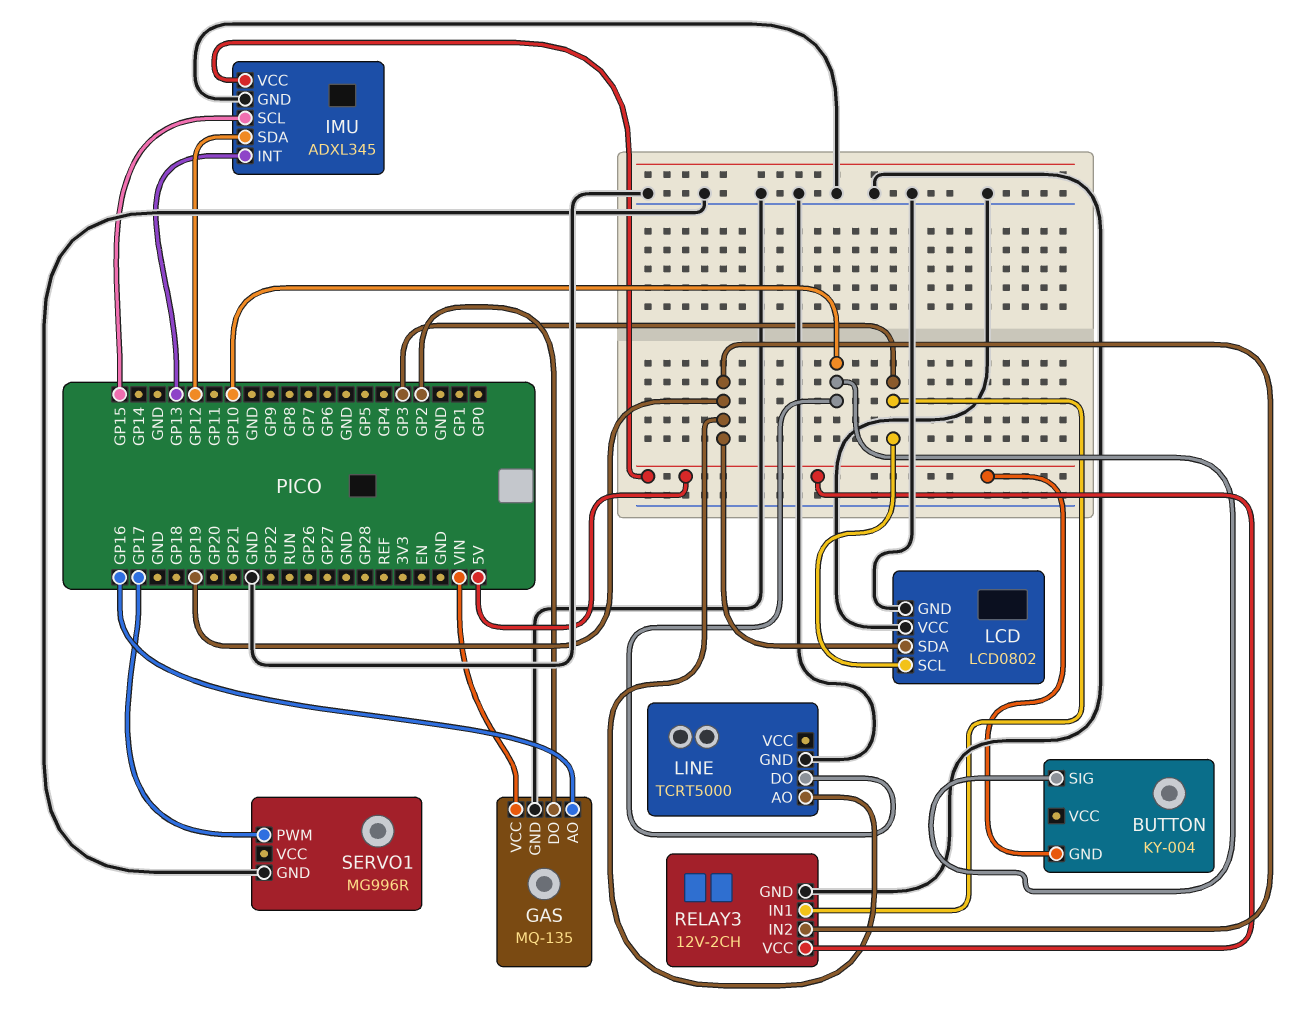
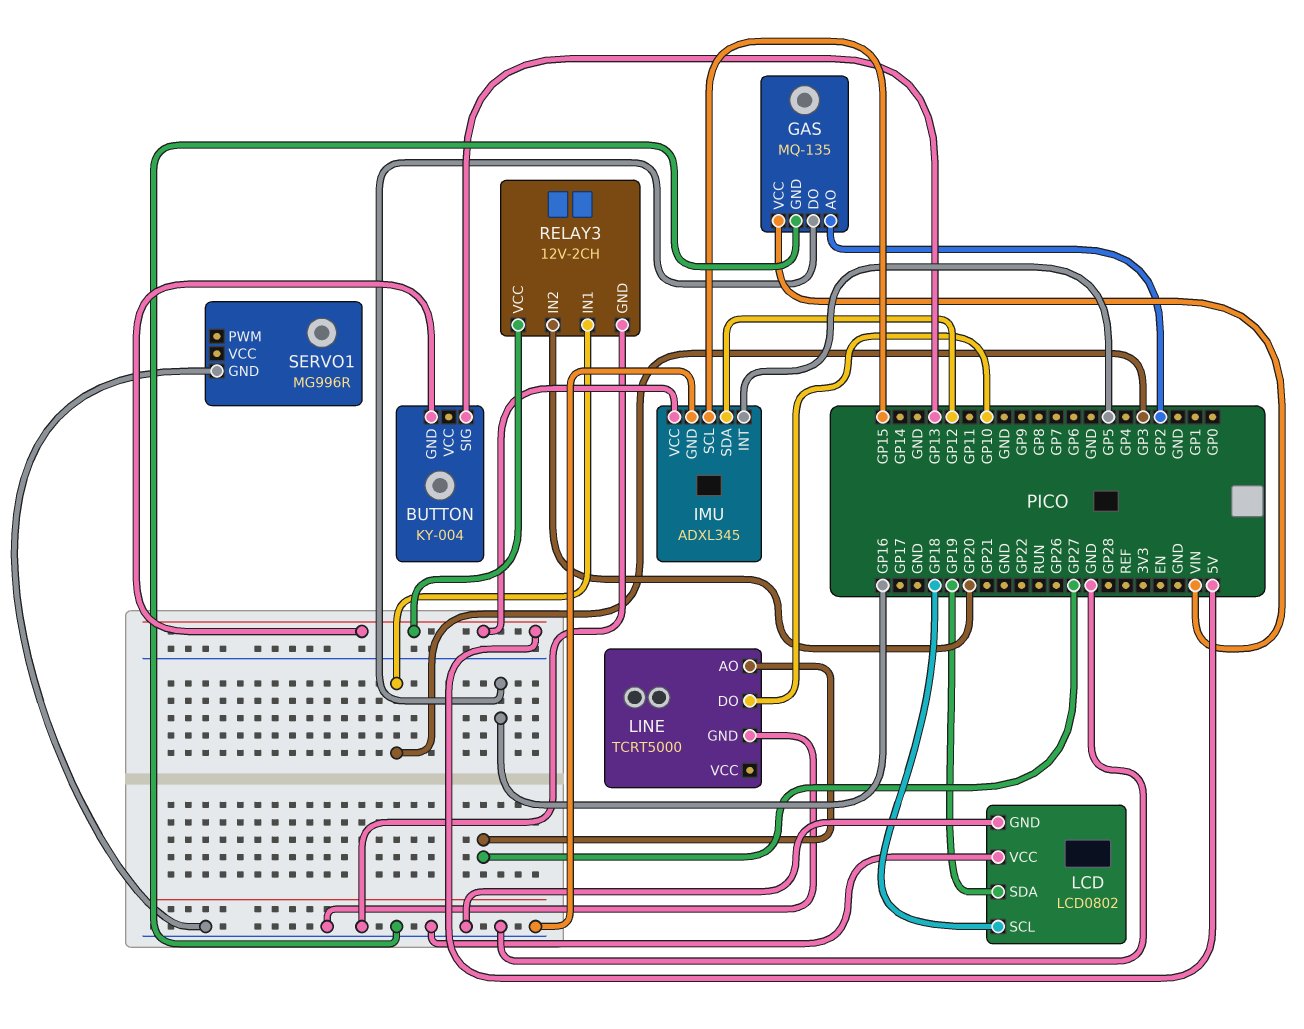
BUTTON pin SIG: GP10 -> GP13
GAS pin AO: GP16 -> GP2
GAS pin DO: GP2 -> GP16
IMU pin INT: GP13 -> GP5
LCD pin SCL: GP3 -> GP18
LINE pin AO: GP19 -> GP27
RELAY3 pin IN2: GP19 -> GP20
SERVO1 pin PWM: GP17 -> none

